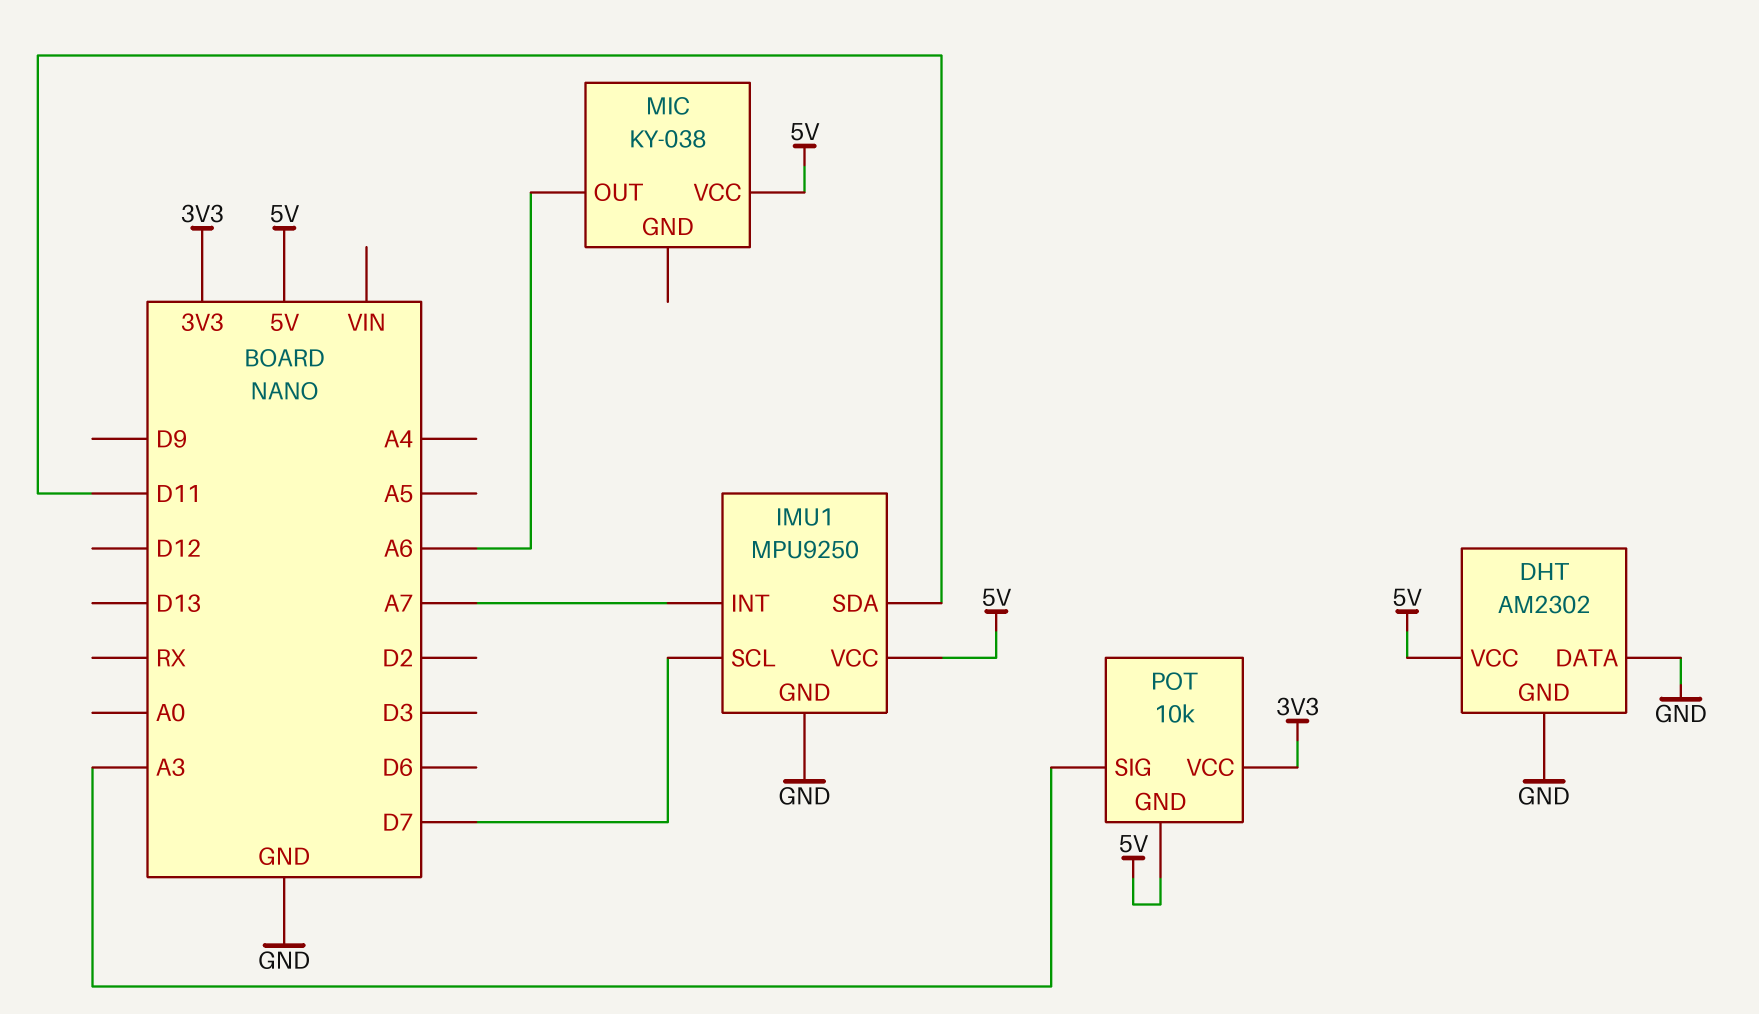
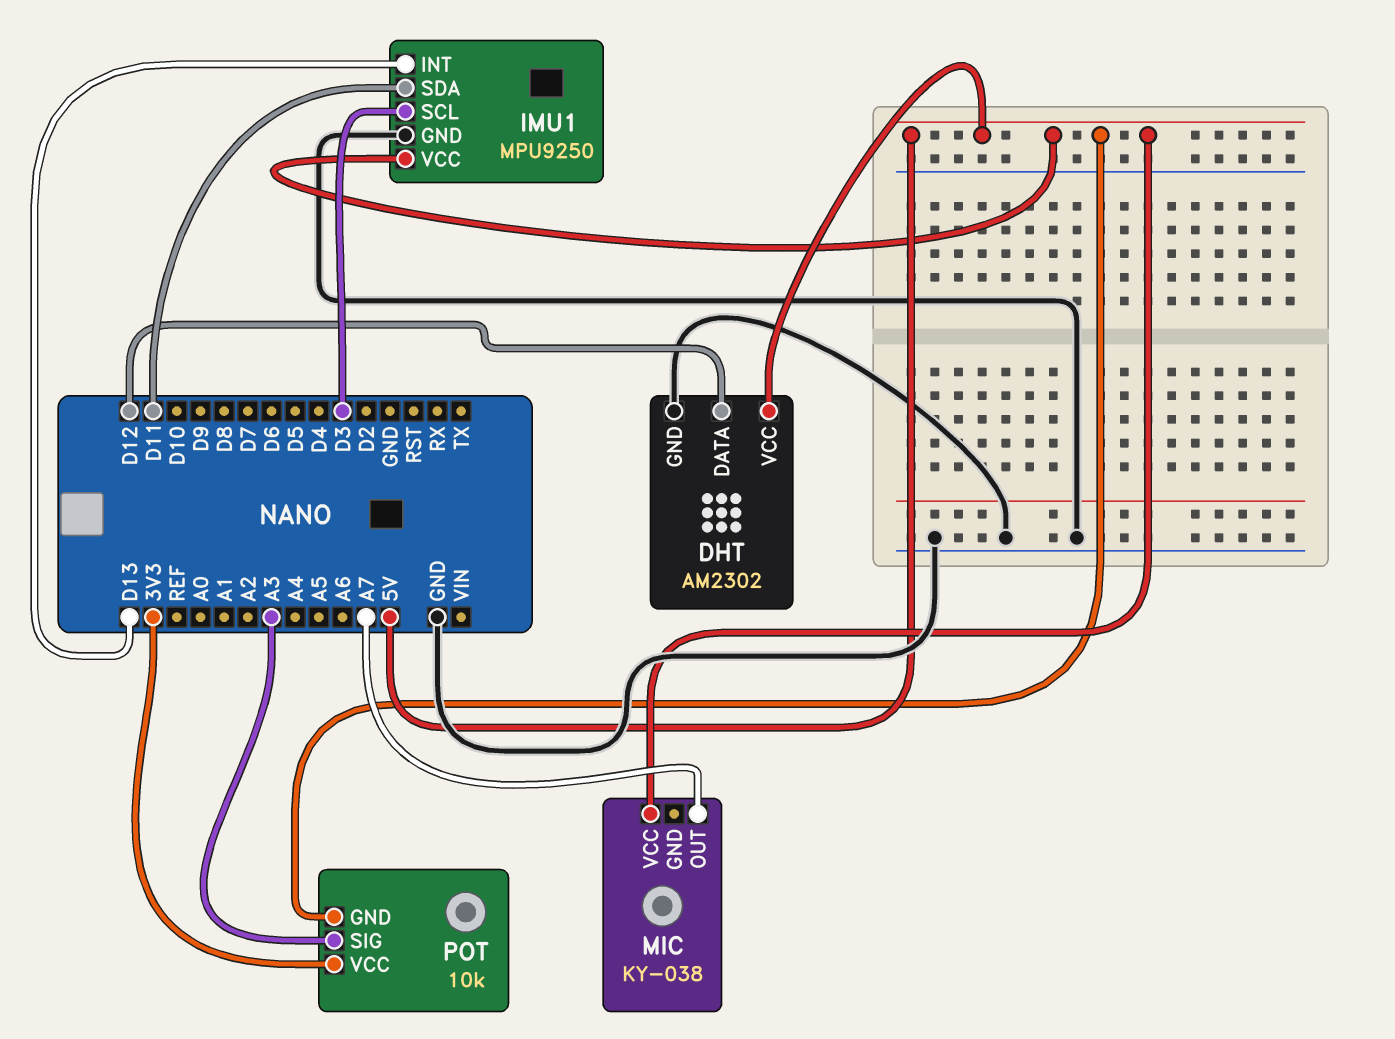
DHT pin DATA: GND -> D12
IMU1 pin INT: A7 -> D13
IMU1 pin SCL: D7 -> D3
MIC pin OUT: A6 -> A7

